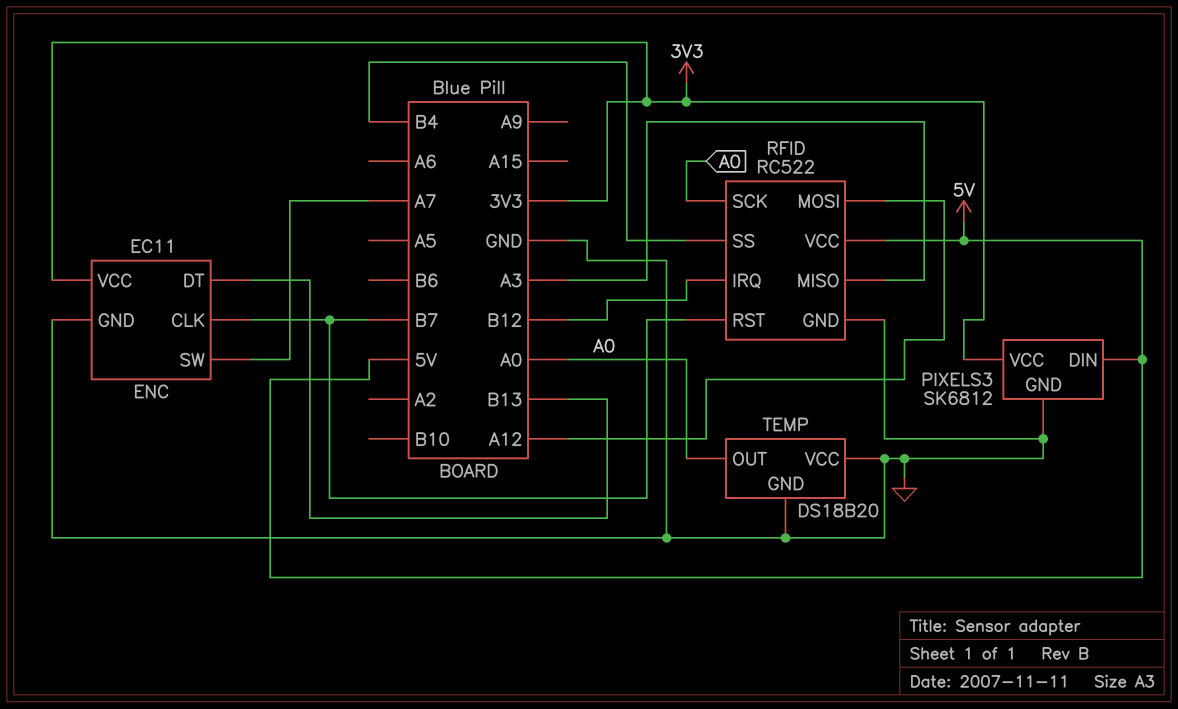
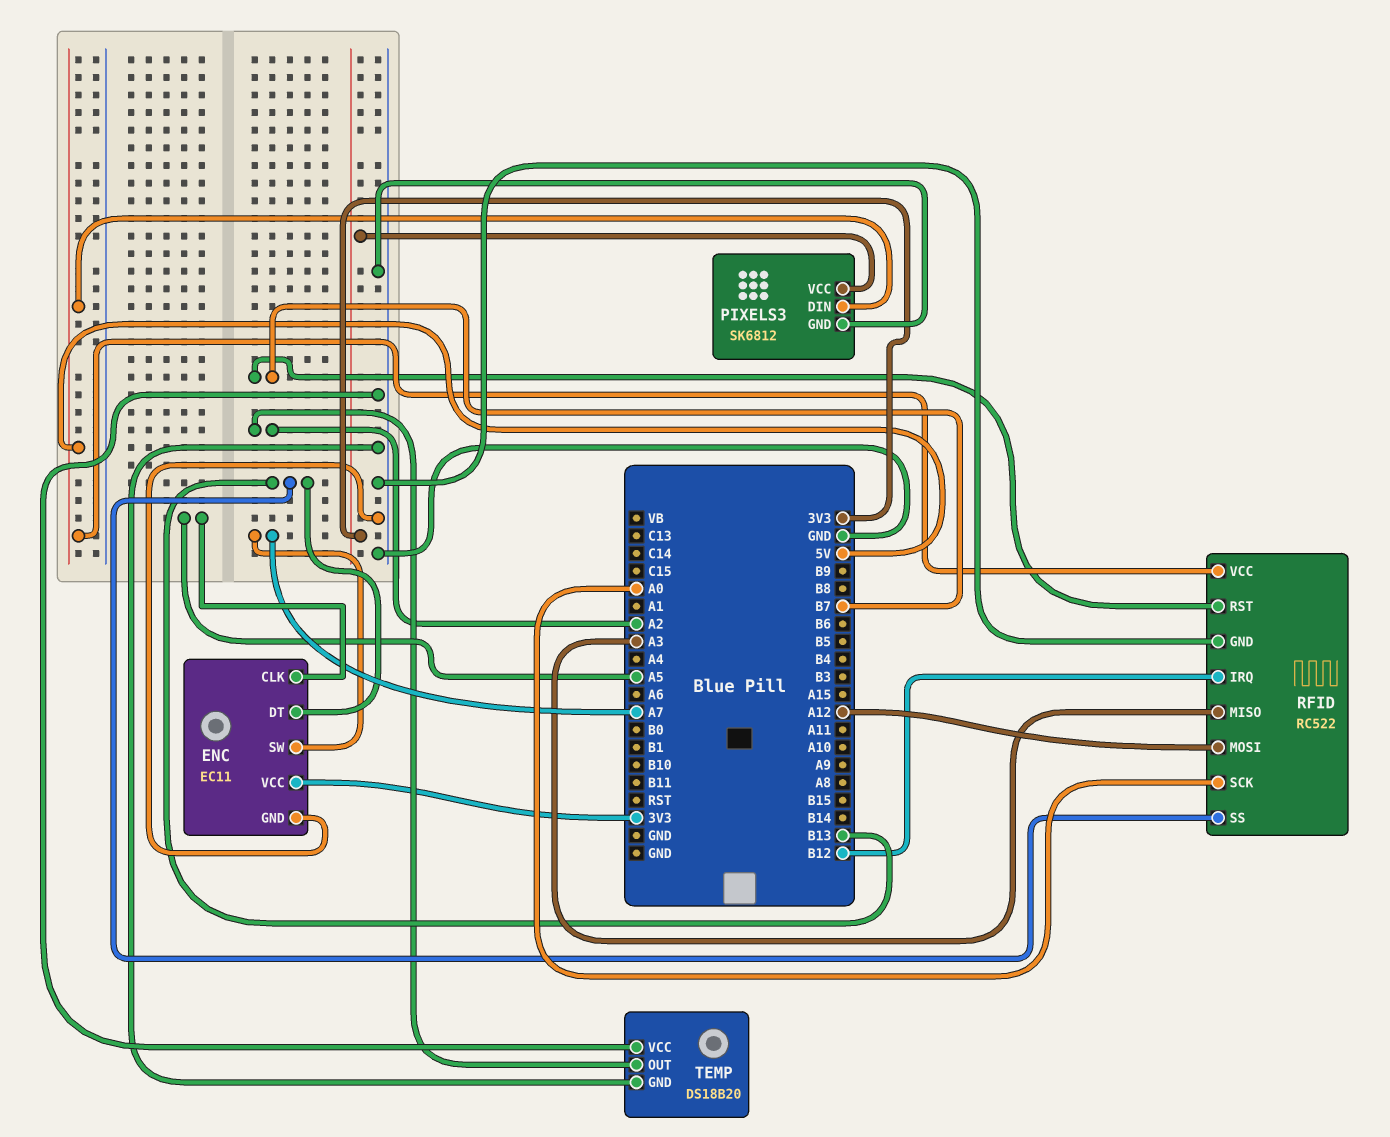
ENC pin CLK: B7 -> A5
RFID pin SS: B4 -> B13
TEMP pin OUT: A0 -> A2

